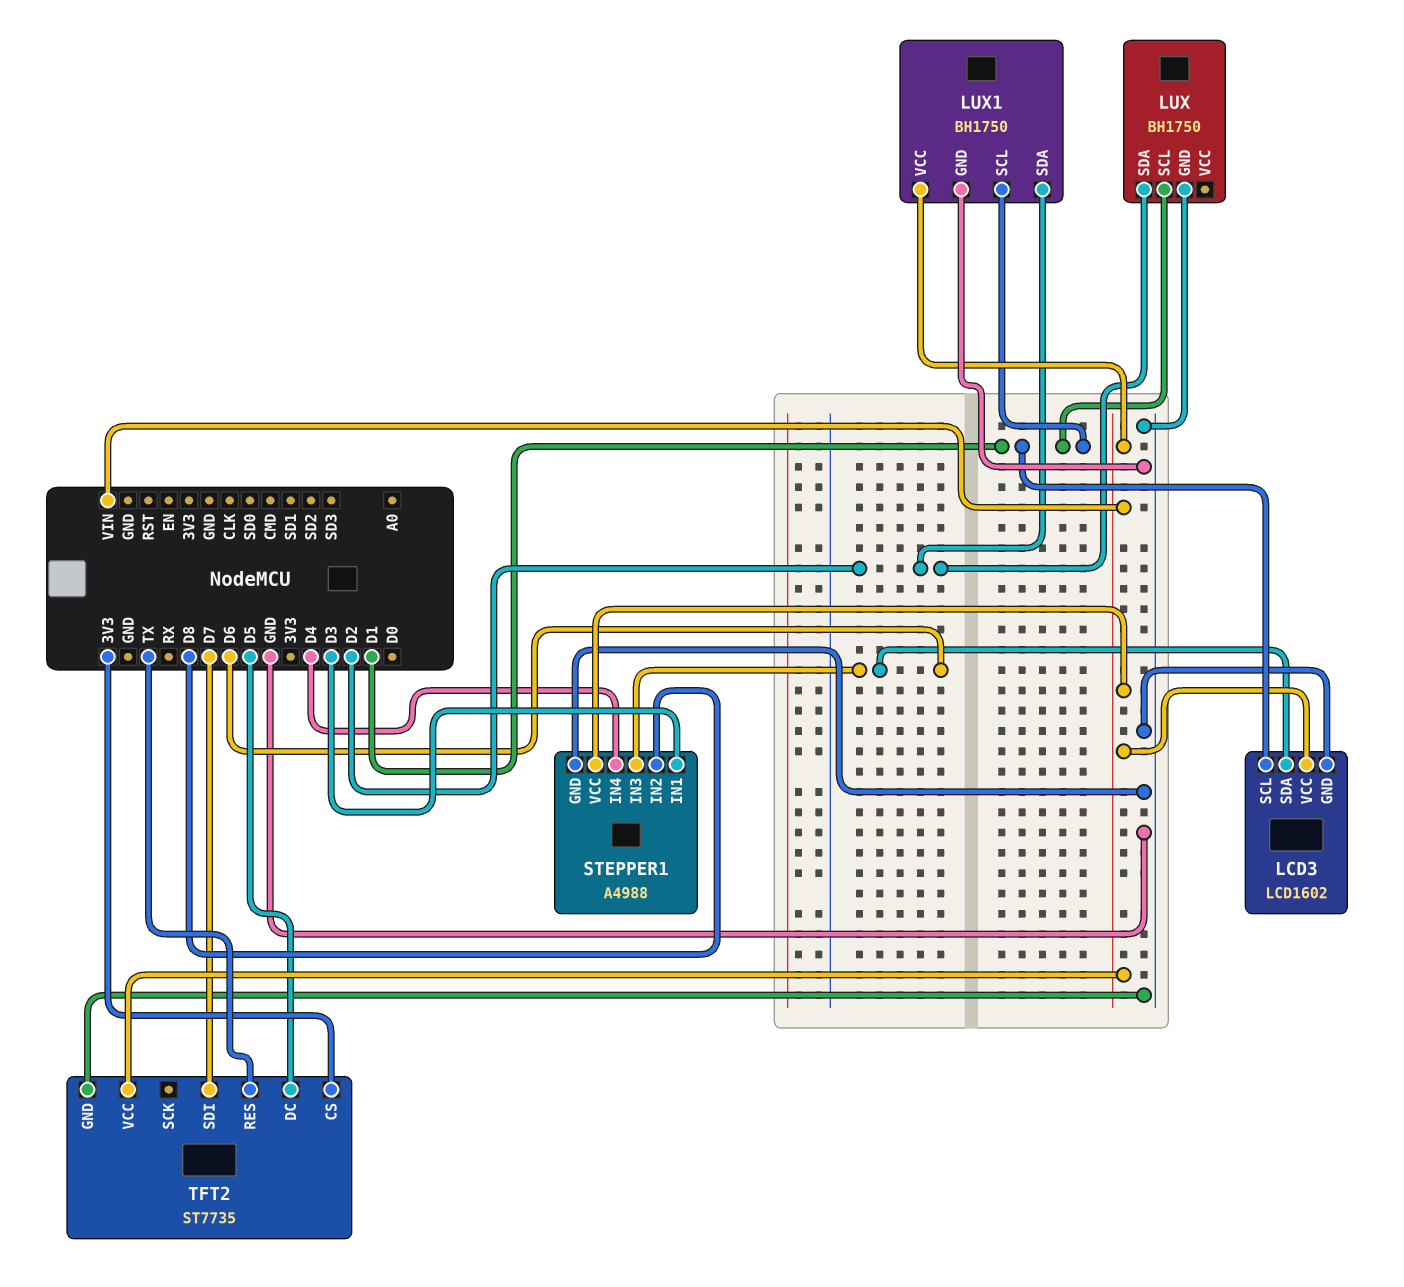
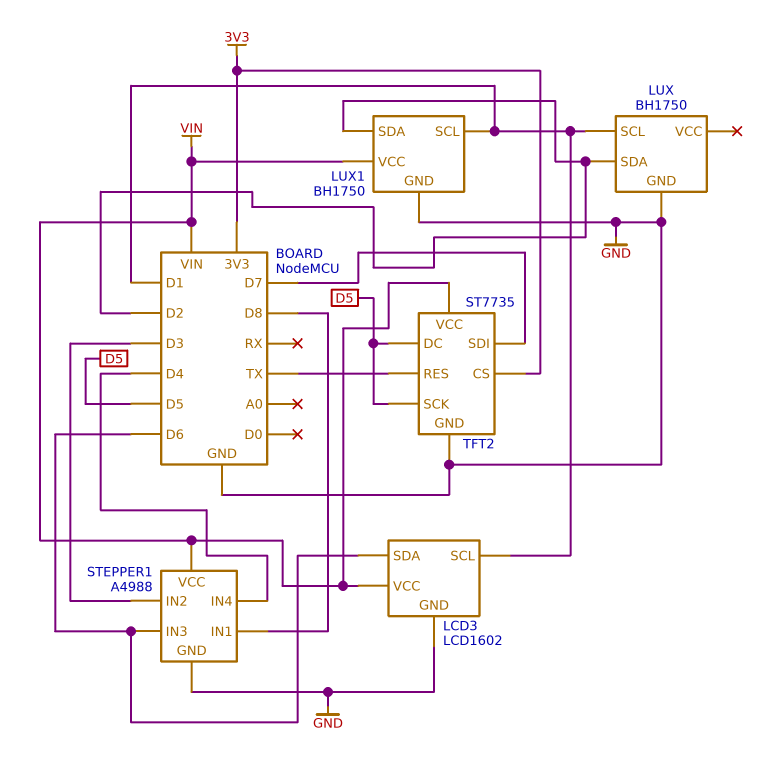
STEPPER1 pin IN1: D3 -> D8
STEPPER1 pin IN2: D8 -> D3
TFT2 pin SCK: none -> D5

